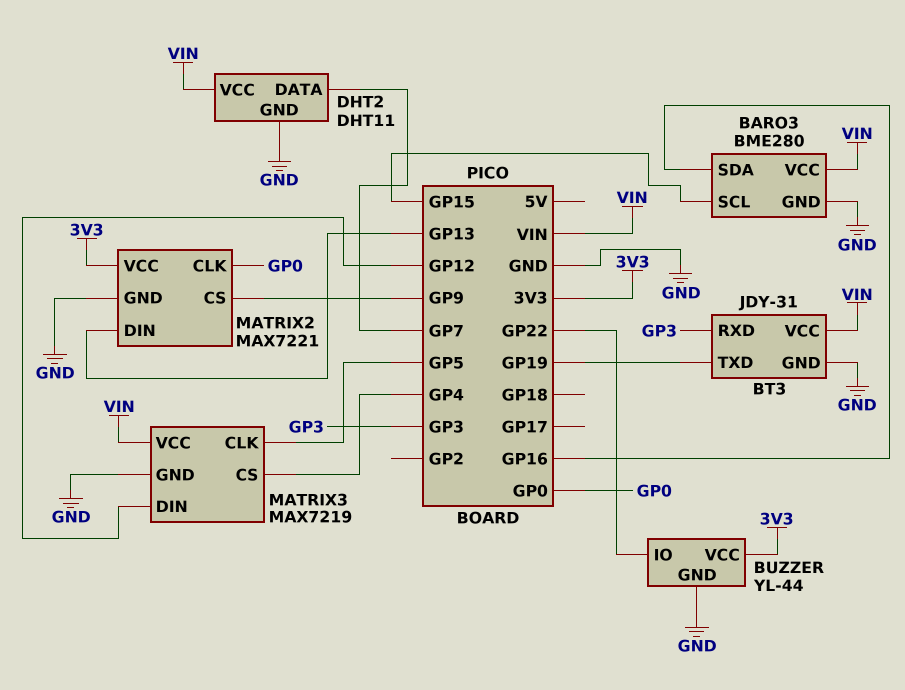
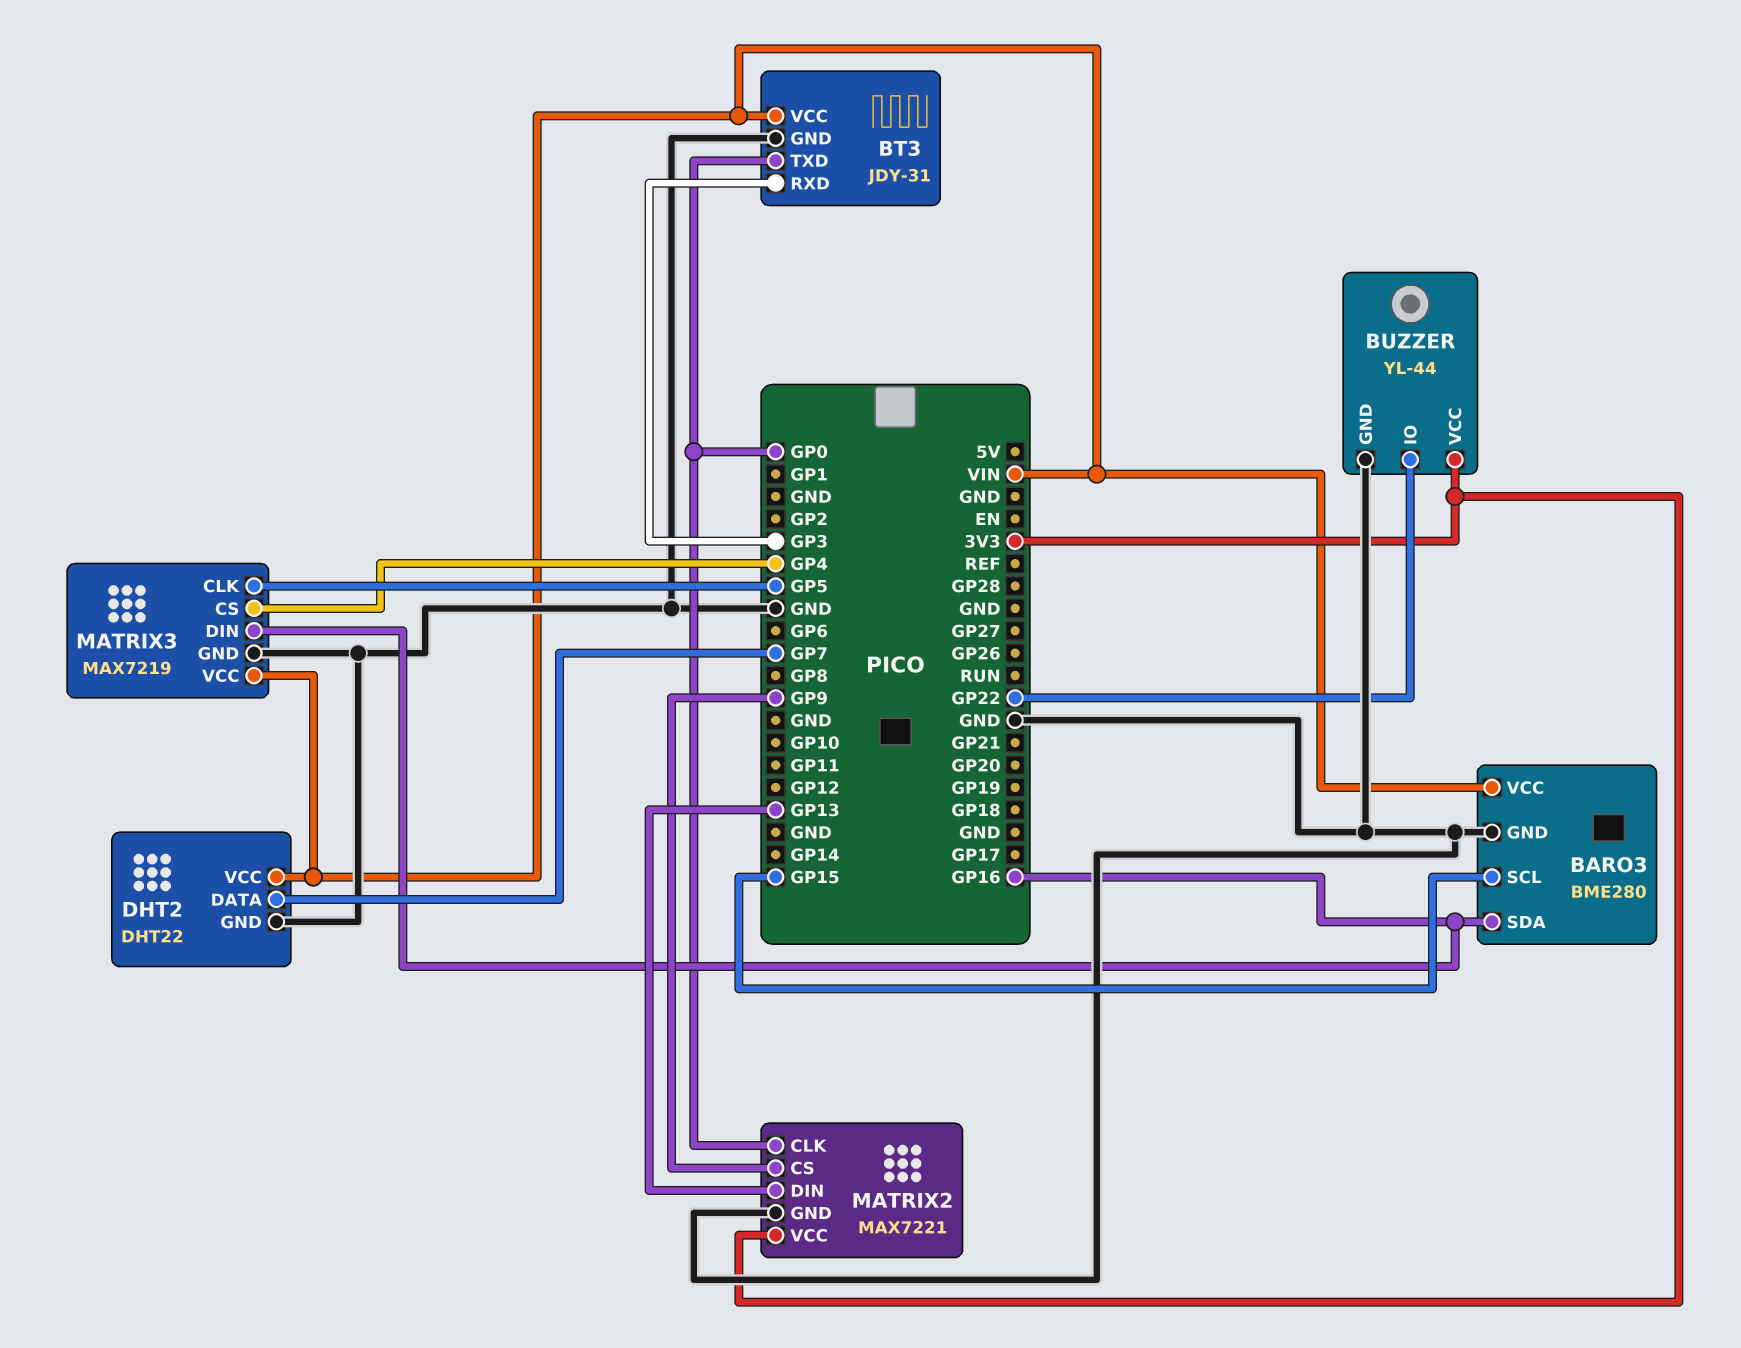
BT3 pin TXD: GP19 -> GP0
DHT2: DHT11 -> DHT22
MATRIX3 pin DIN: GP12 -> GP16

